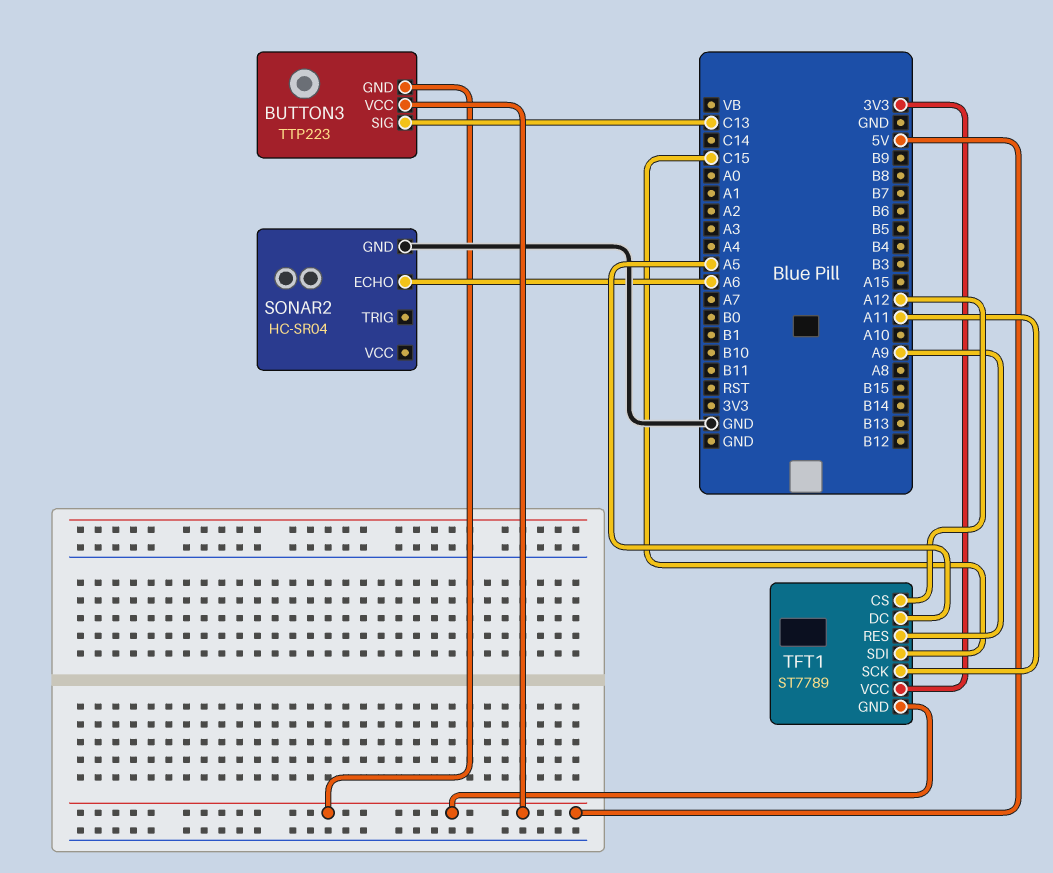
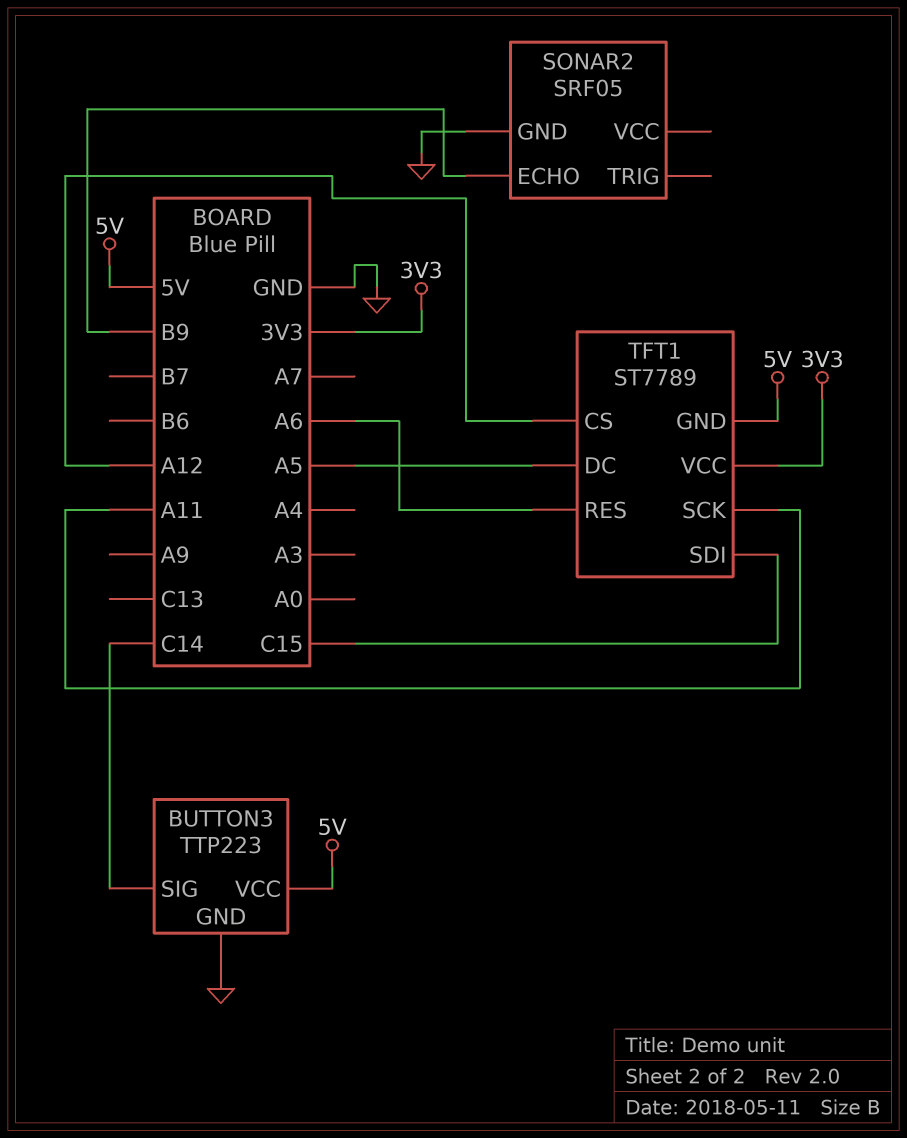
BUTTON3 pin GND: 5V -> GND
BUTTON3 pin SIG: C13 -> C14
SONAR2: HC-SR04 -> SRF05
SONAR2 pin ECHO: A6 -> B9
TFT1 pin RES: A9 -> A6

